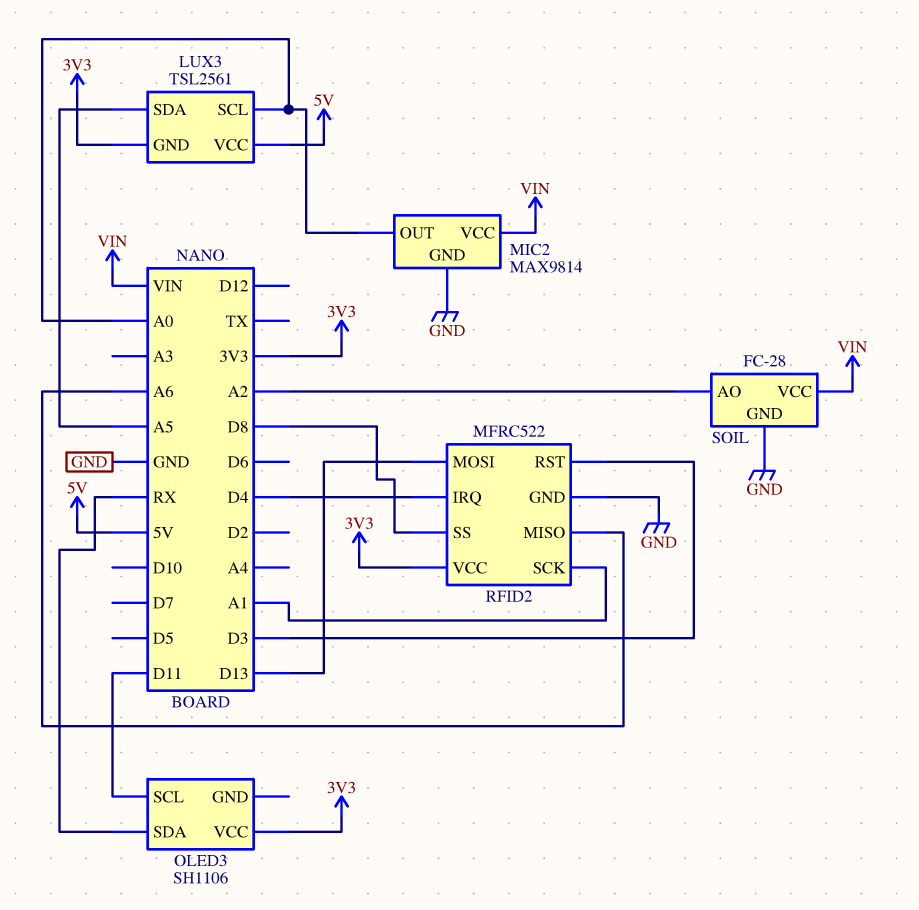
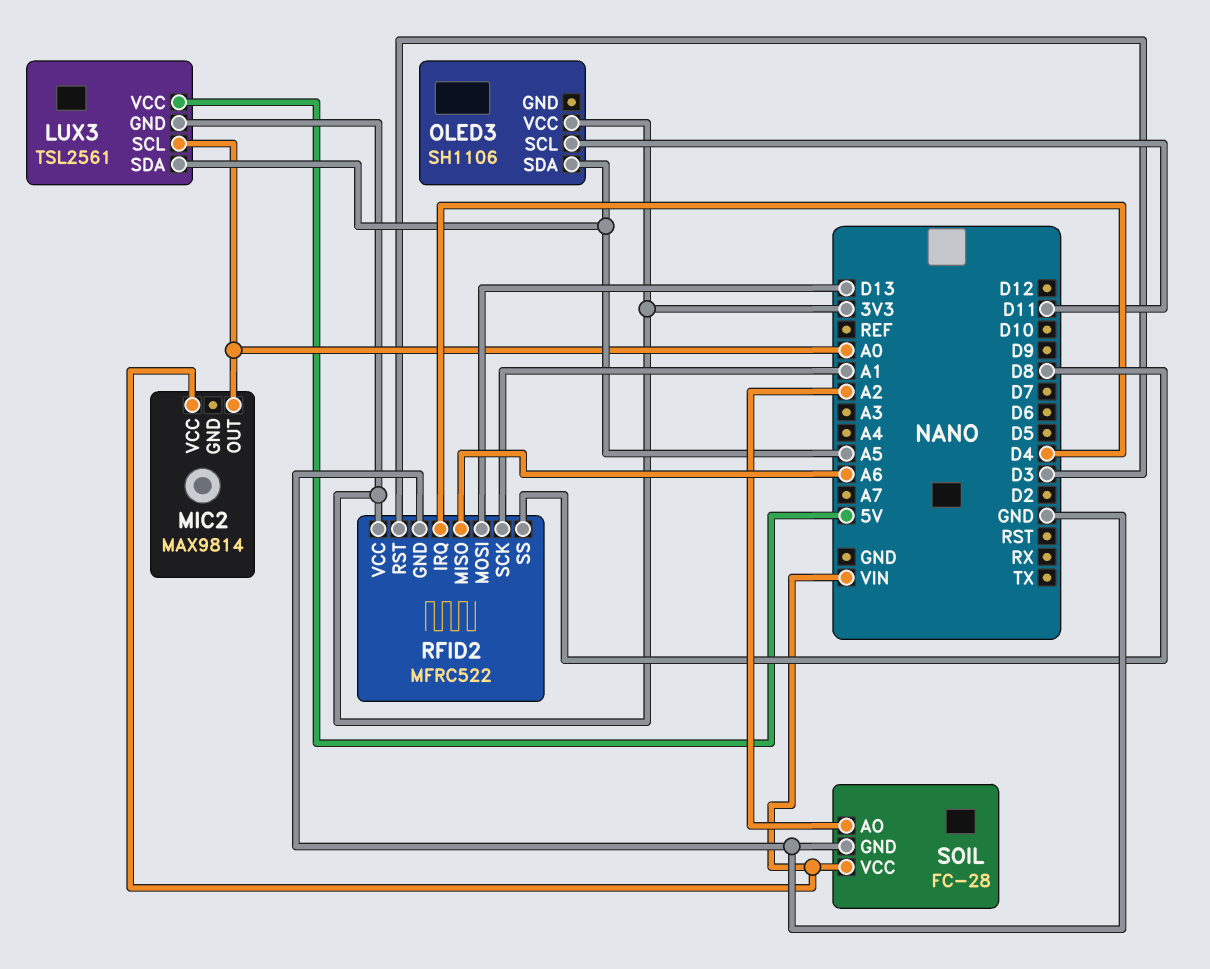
MIC2 pin GND: GND -> none
OLED3 pin SDA: RX -> A5

